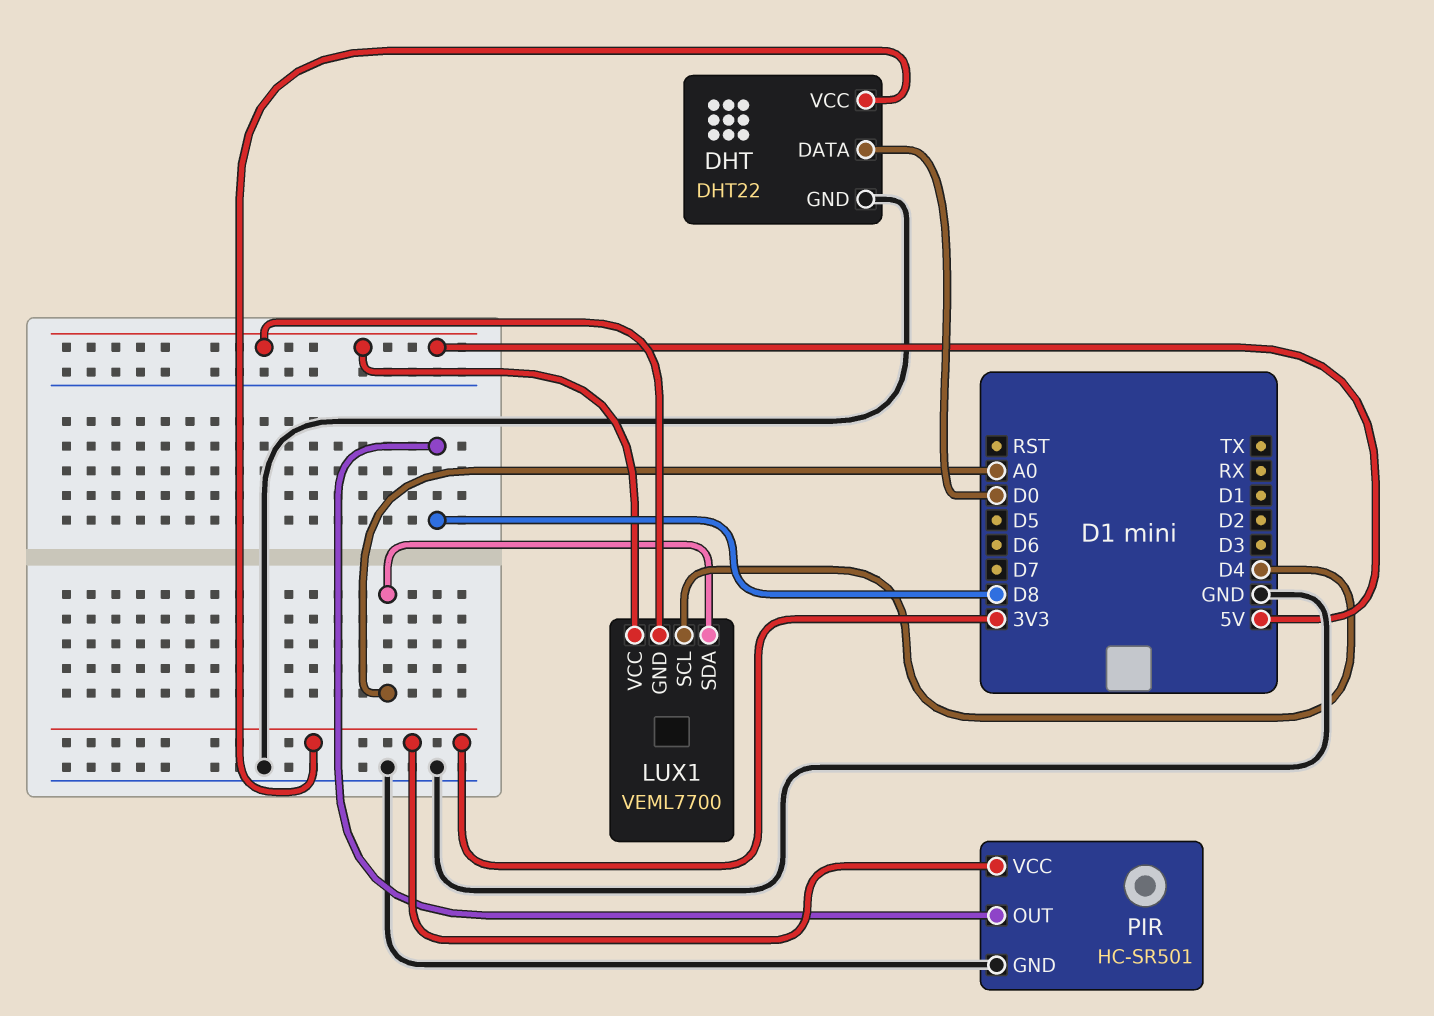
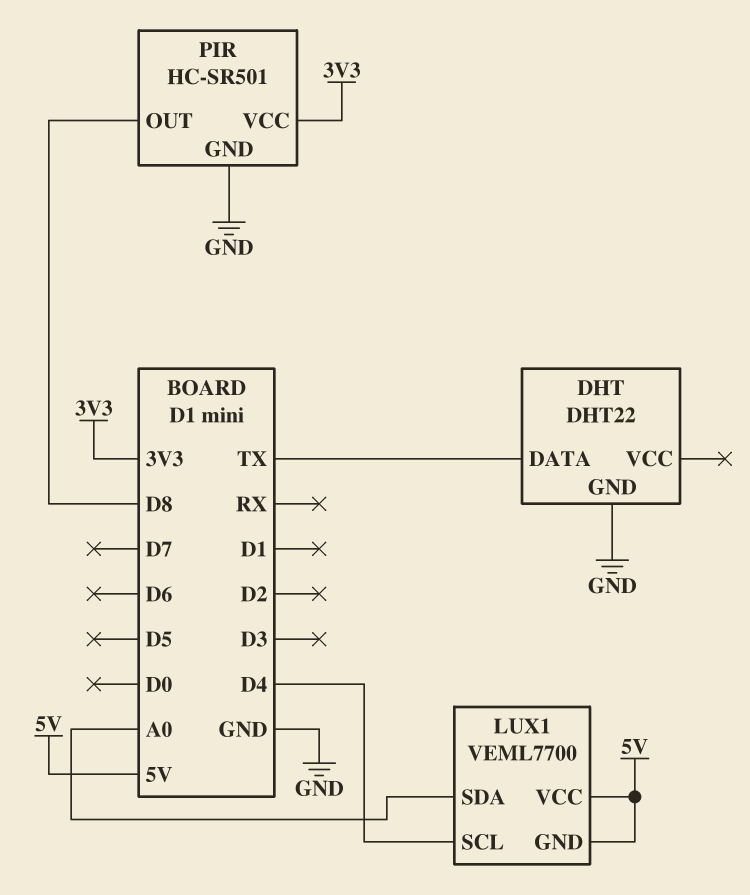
DHT pin DATA: D0 -> TX
DHT pin VCC: 3V3 -> none

